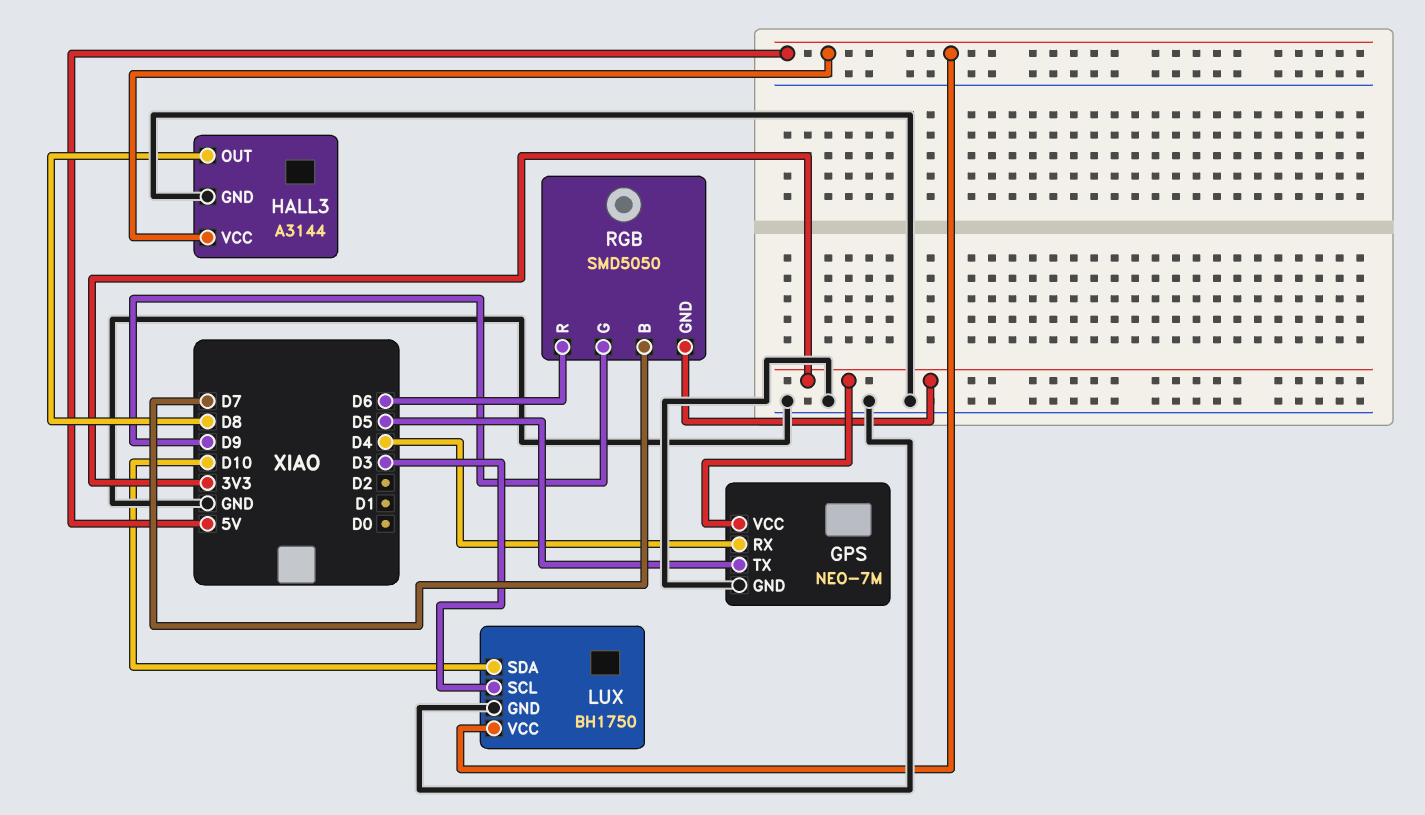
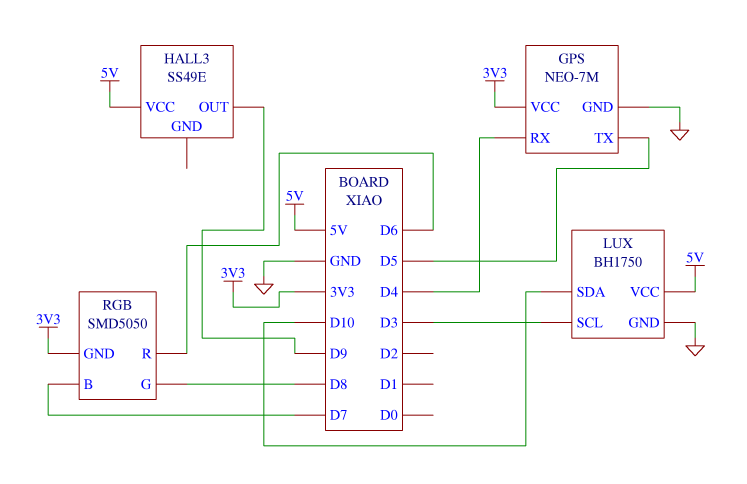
HALL3: A3144 -> SS49E
HALL3 pin GND: GND -> none
HALL3 pin OUT: D8 -> D9
RGB pin G: D9 -> D8

